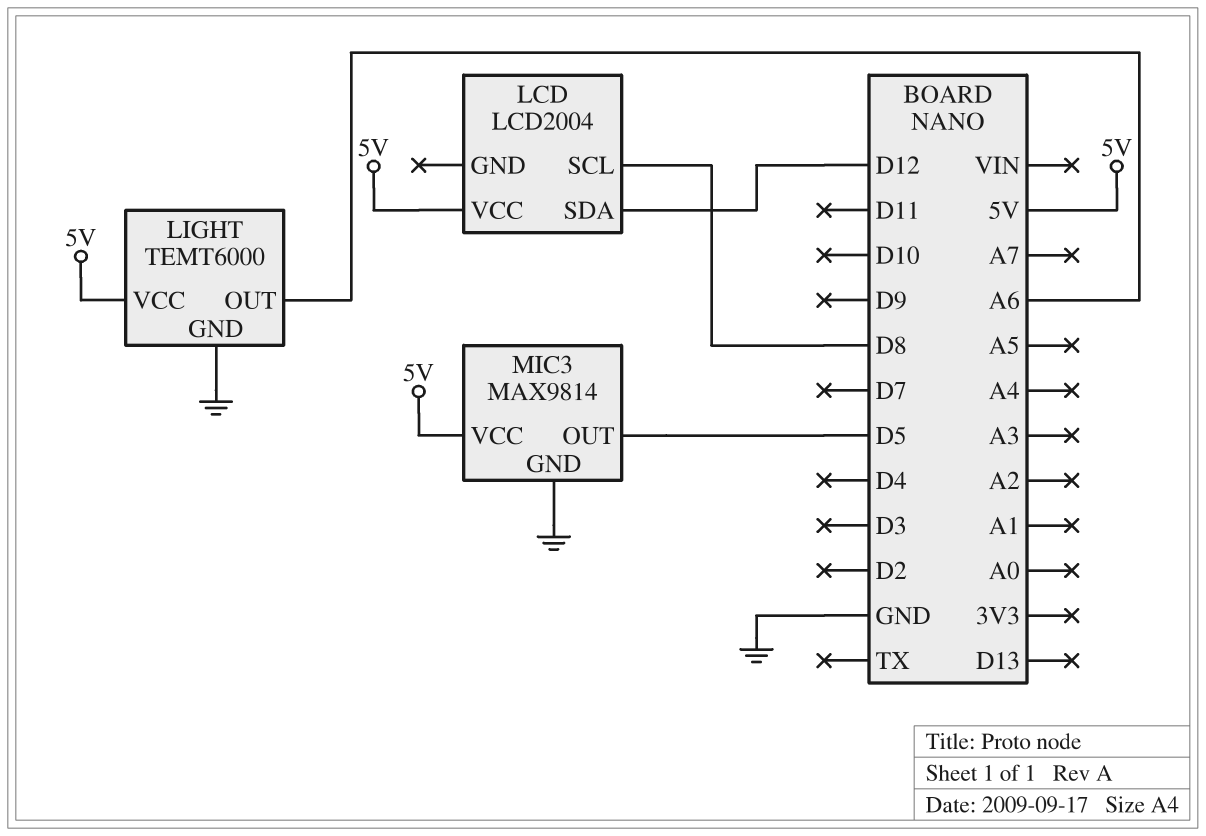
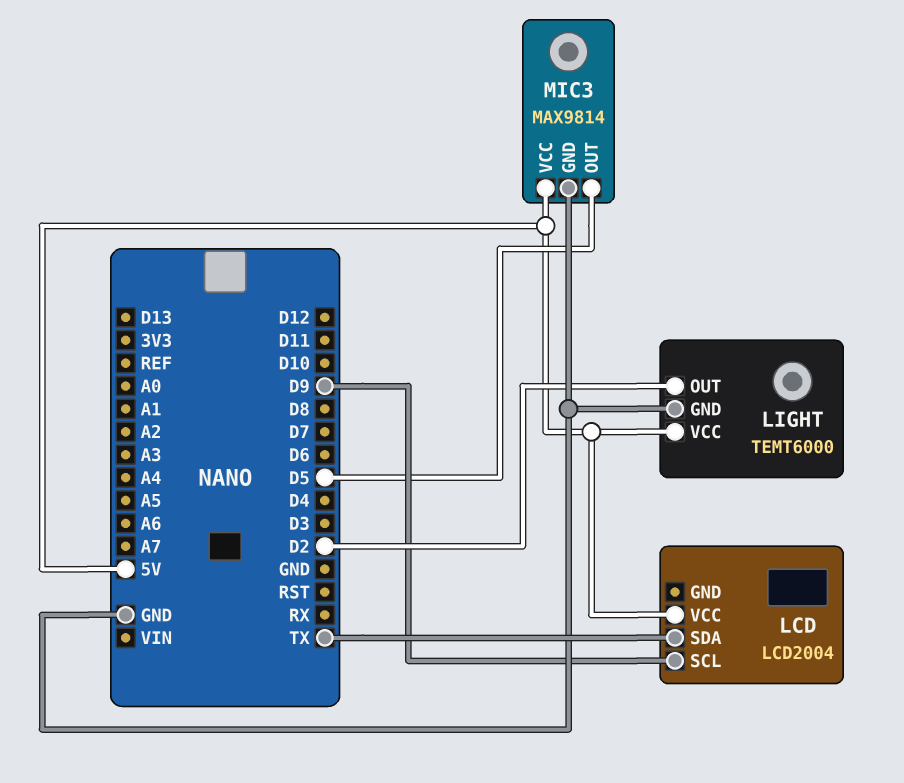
LCD pin SCL: D8 -> D9
LCD pin SDA: D12 -> TX
LIGHT pin OUT: A6 -> D2

